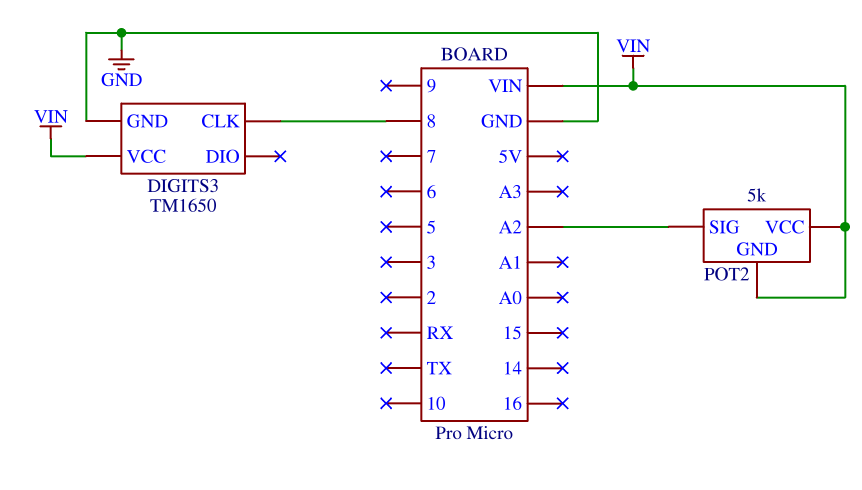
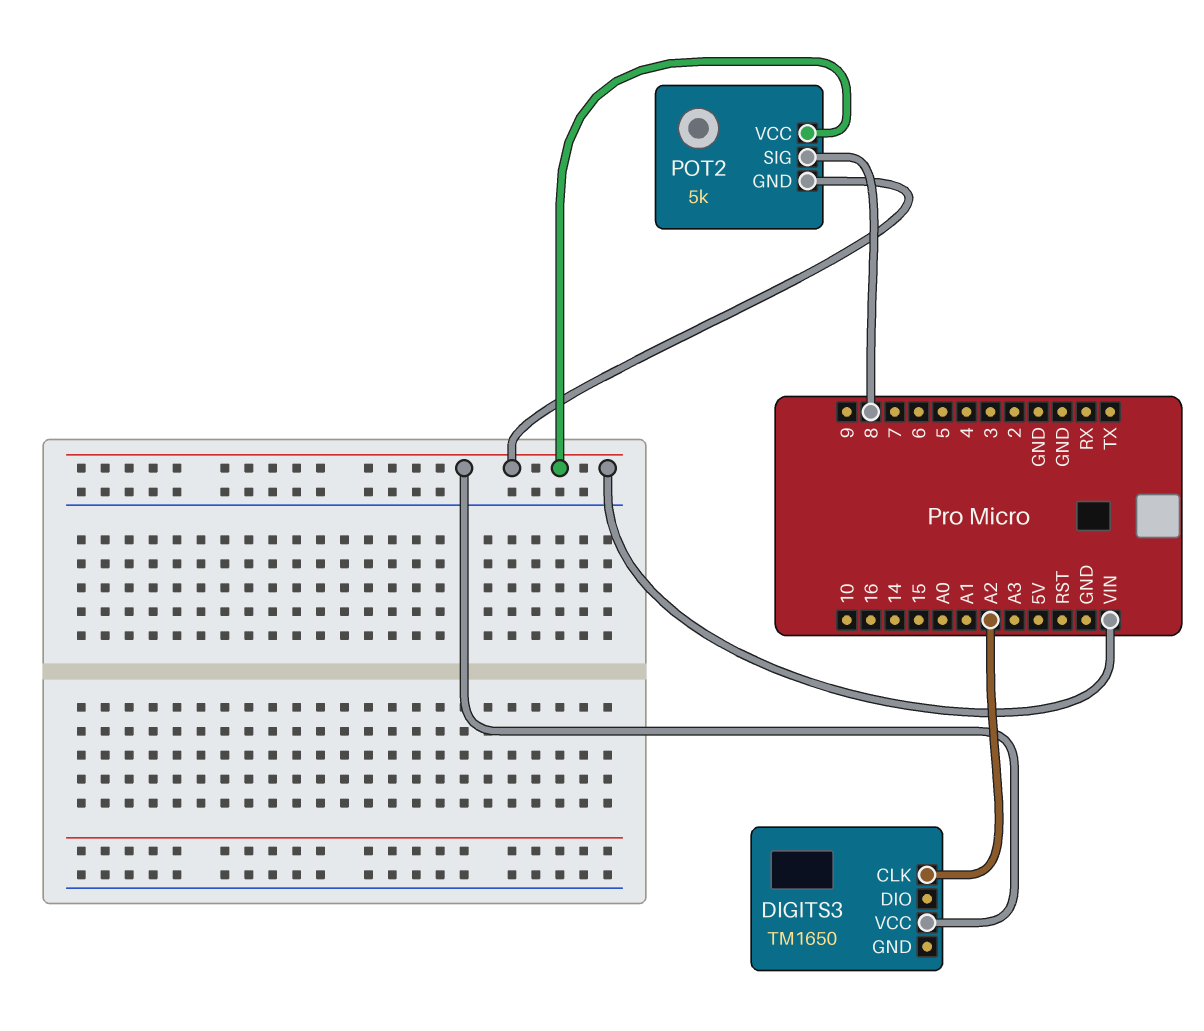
DIGITS3 pin CLK: 8 -> A2
DIGITS3 pin GND: GND -> none
POT2 pin SIG: A2 -> 8

